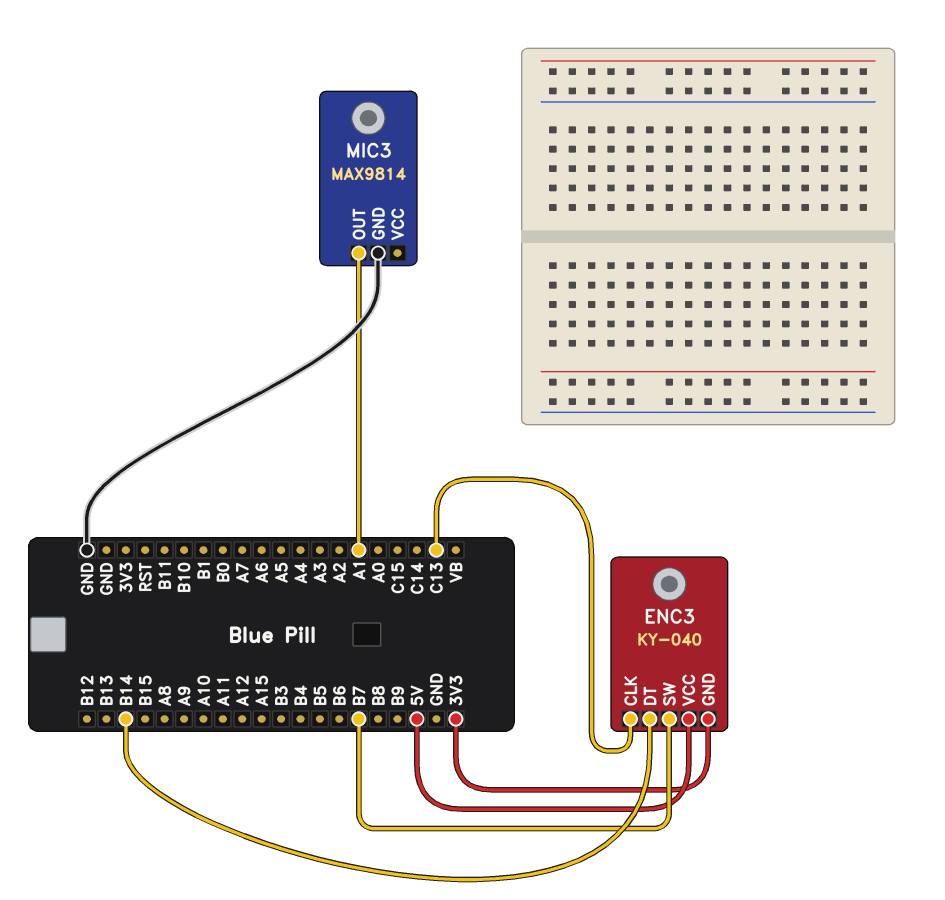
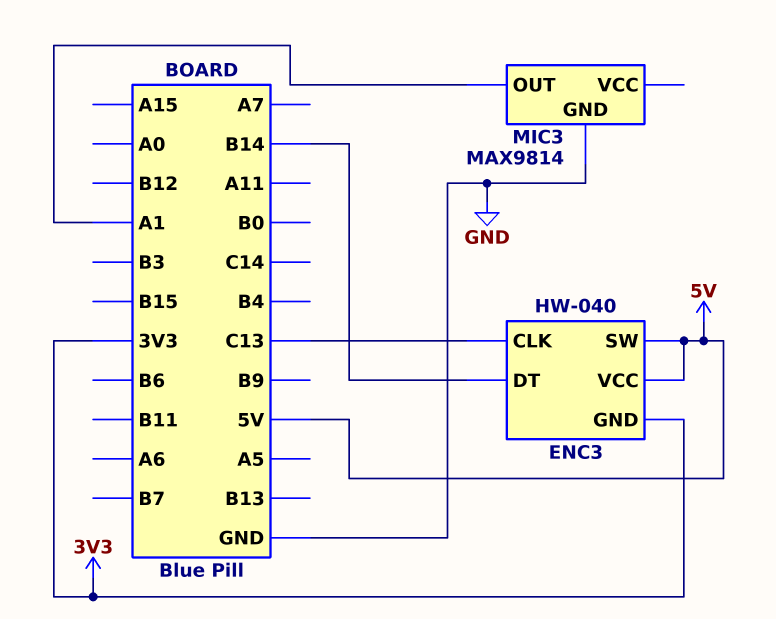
ENC3: KY-040 -> HW-040
ENC3 pin SW: B7 -> 5V

